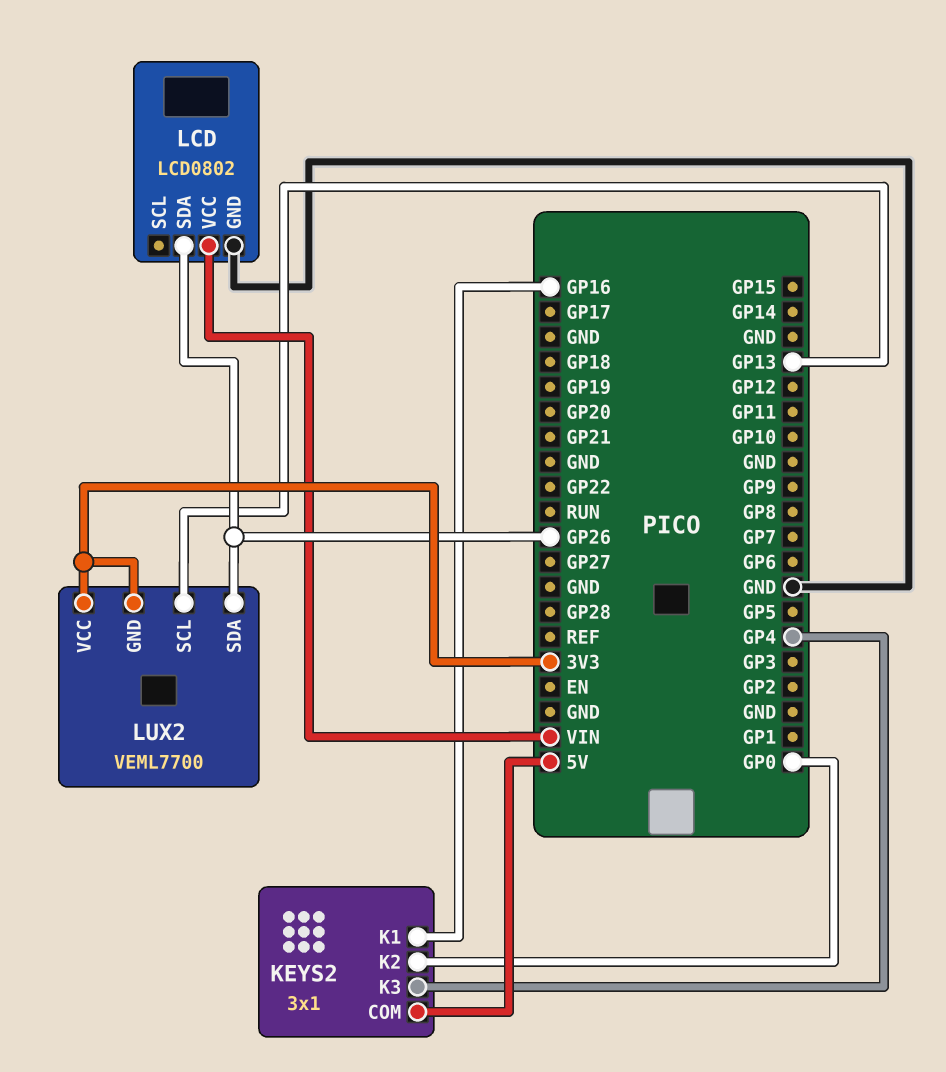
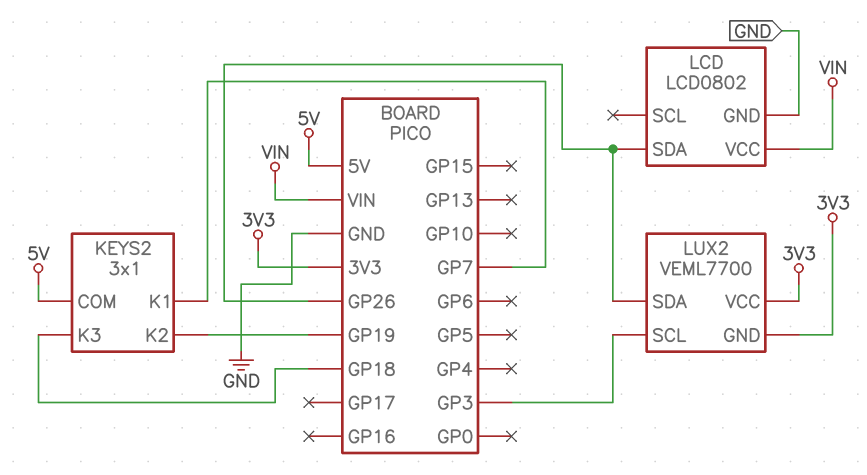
KEYS2 pin K1: GP16 -> GP7
KEYS2 pin K2: GP0 -> GP19
KEYS2 pin K3: GP4 -> GP18
LUX2 pin SCL: GP13 -> GP3

